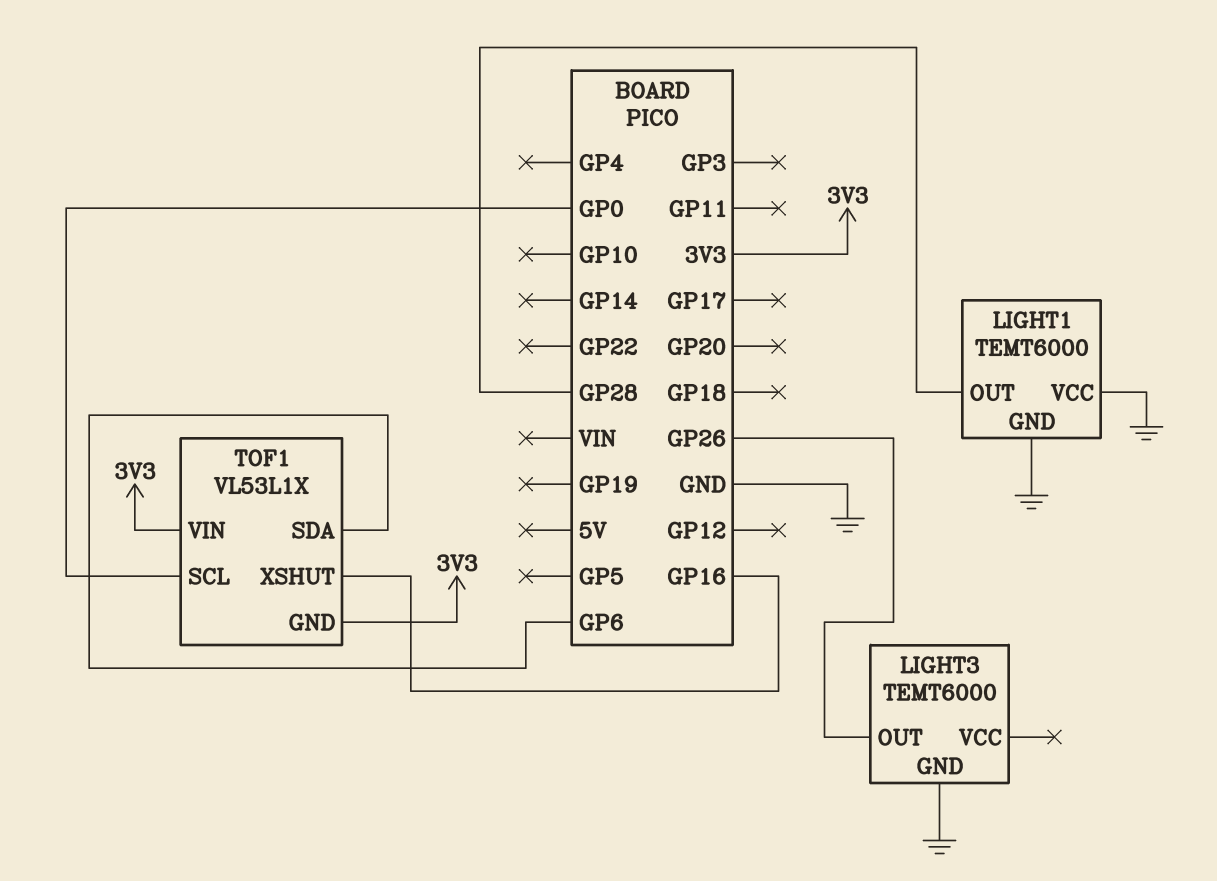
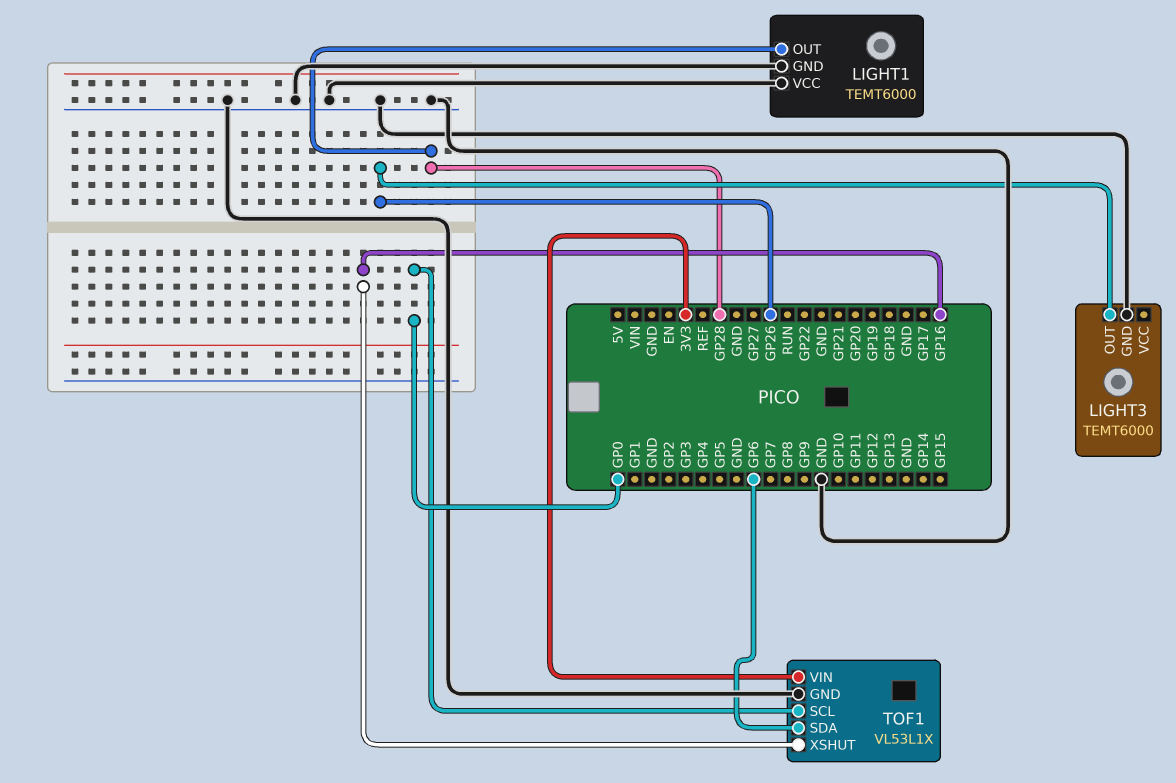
TOF1 pin GND: 3V3 -> GND

